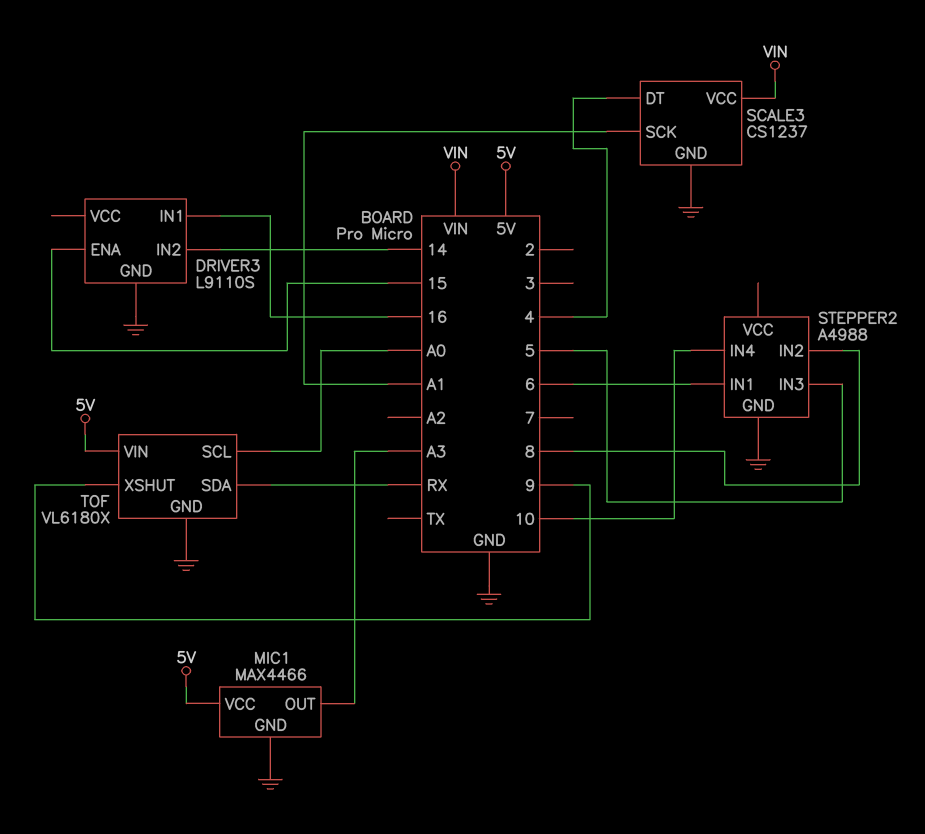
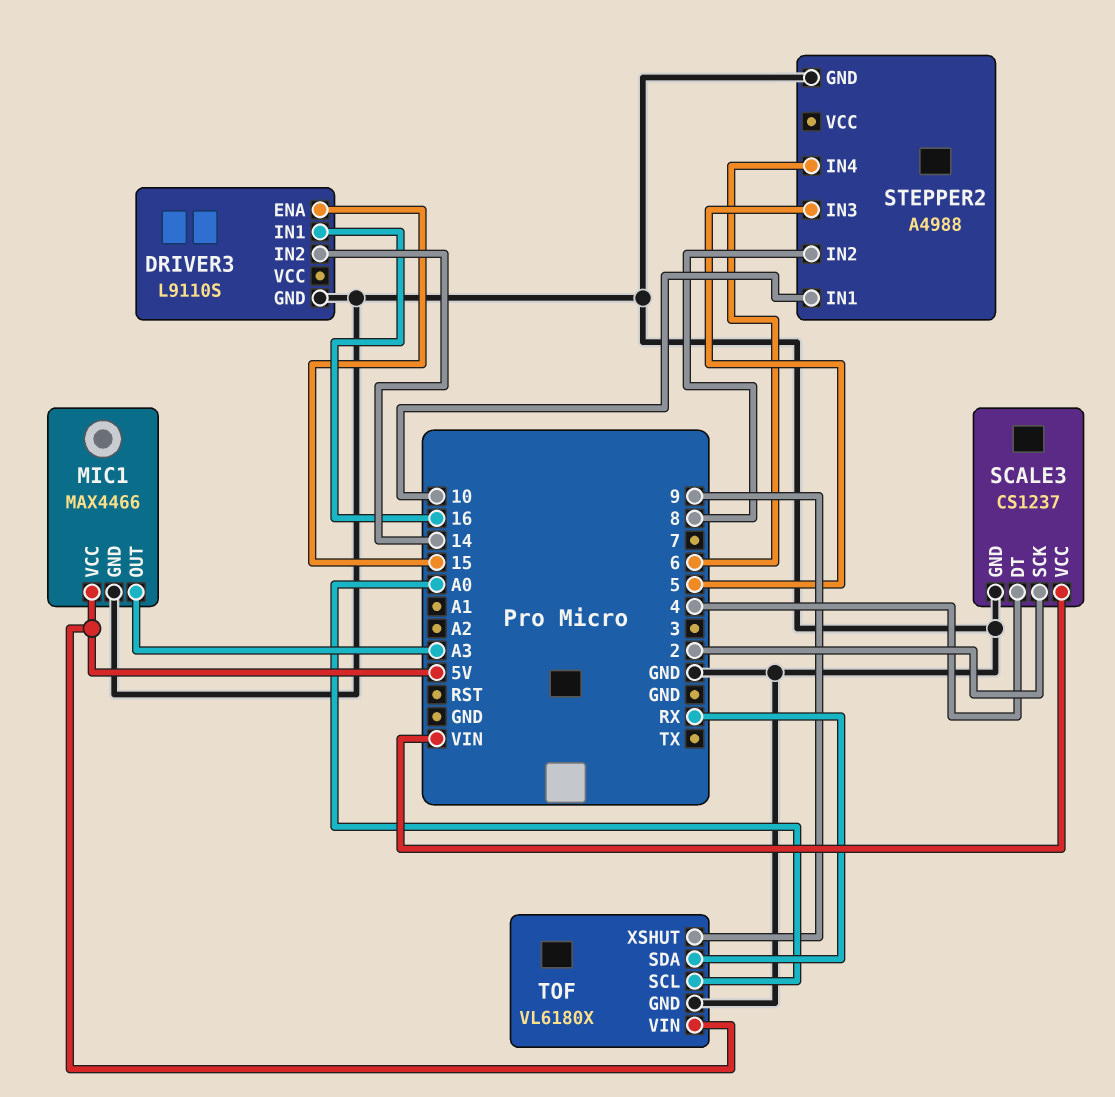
SCALE3 pin SCK: A1 -> 2
STEPPER2 pin IN1: 6 -> 10
STEPPER2 pin IN4: 10 -> 6

